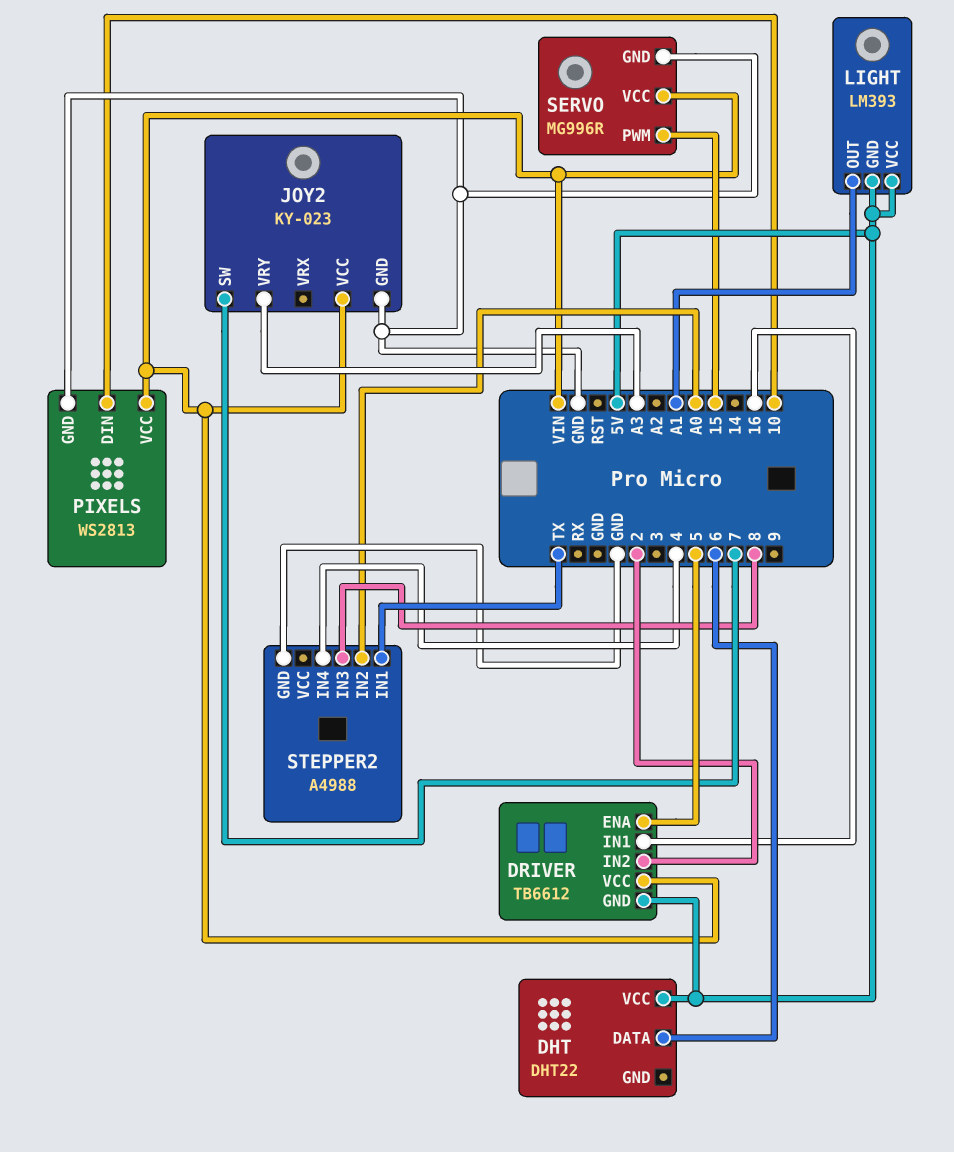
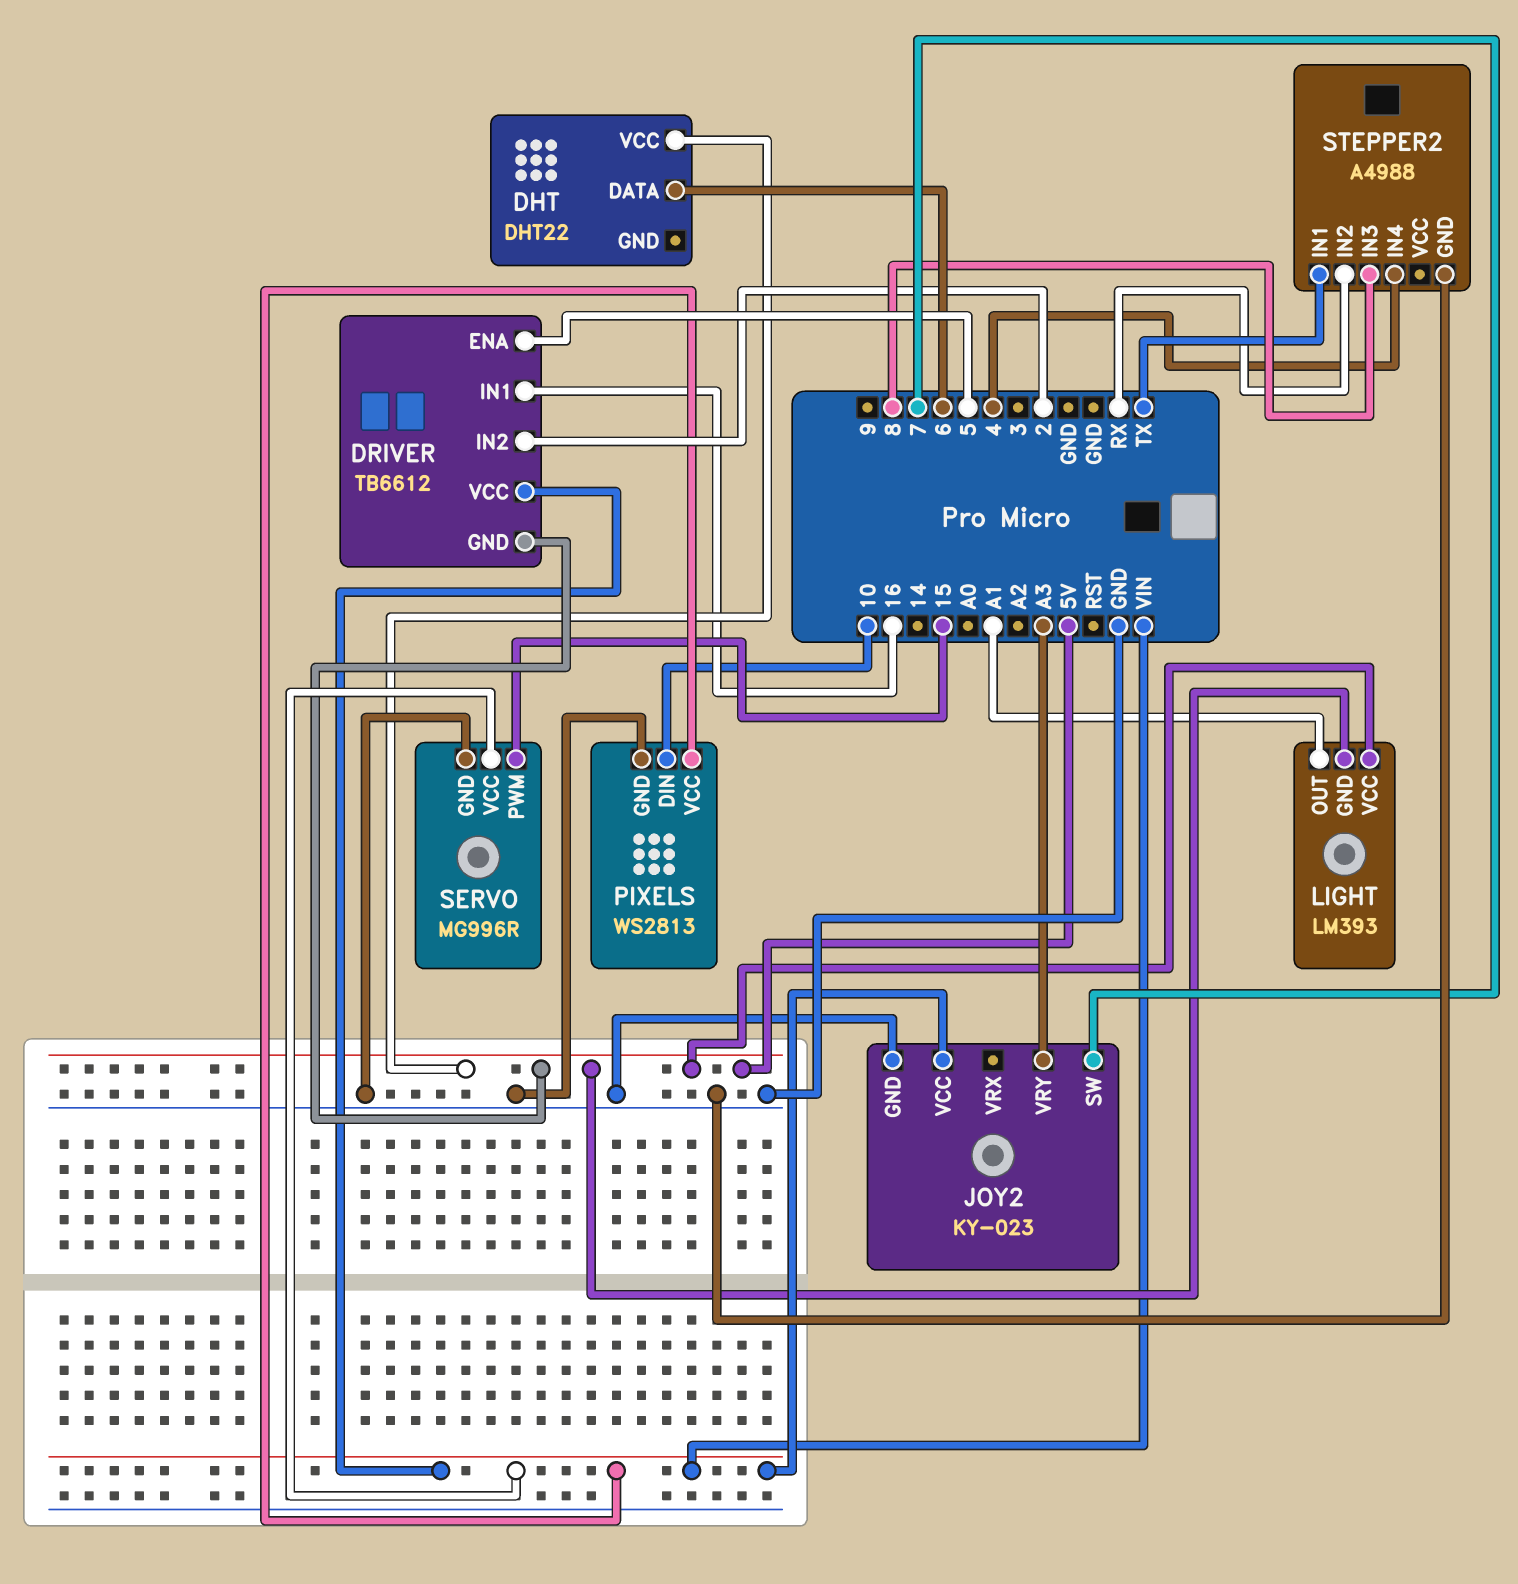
STEPPER2 pin IN2: A0 -> RX

